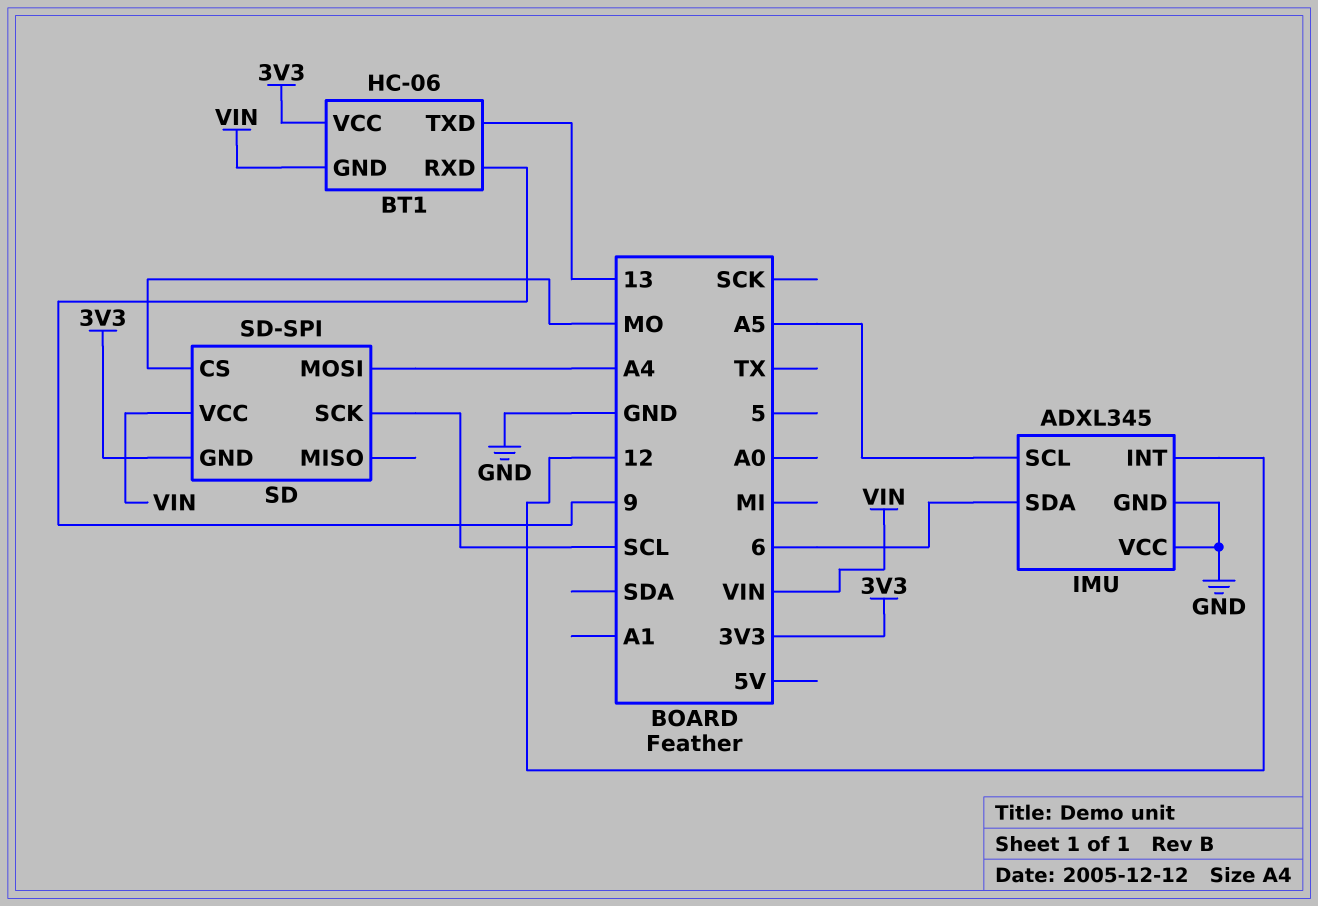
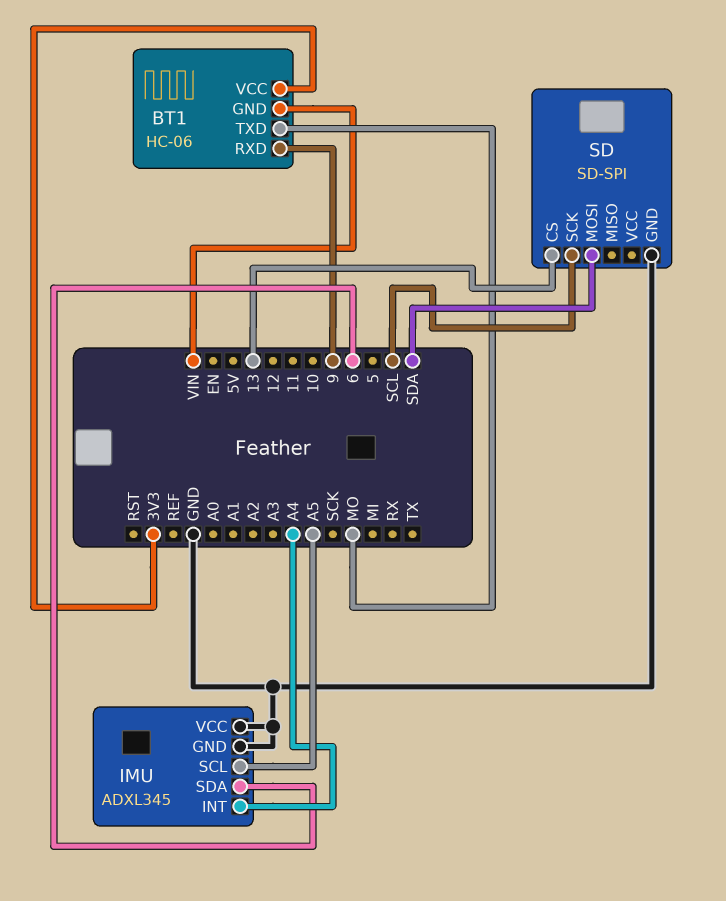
BT1 pin TXD: 13 -> MO
IMU pin INT: 12 -> A4
SD pin CS: MO -> 13
SD pin GND: 3V3 -> GND
SD pin MOSI: A4 -> SDA
SD pin VCC: VIN -> none

